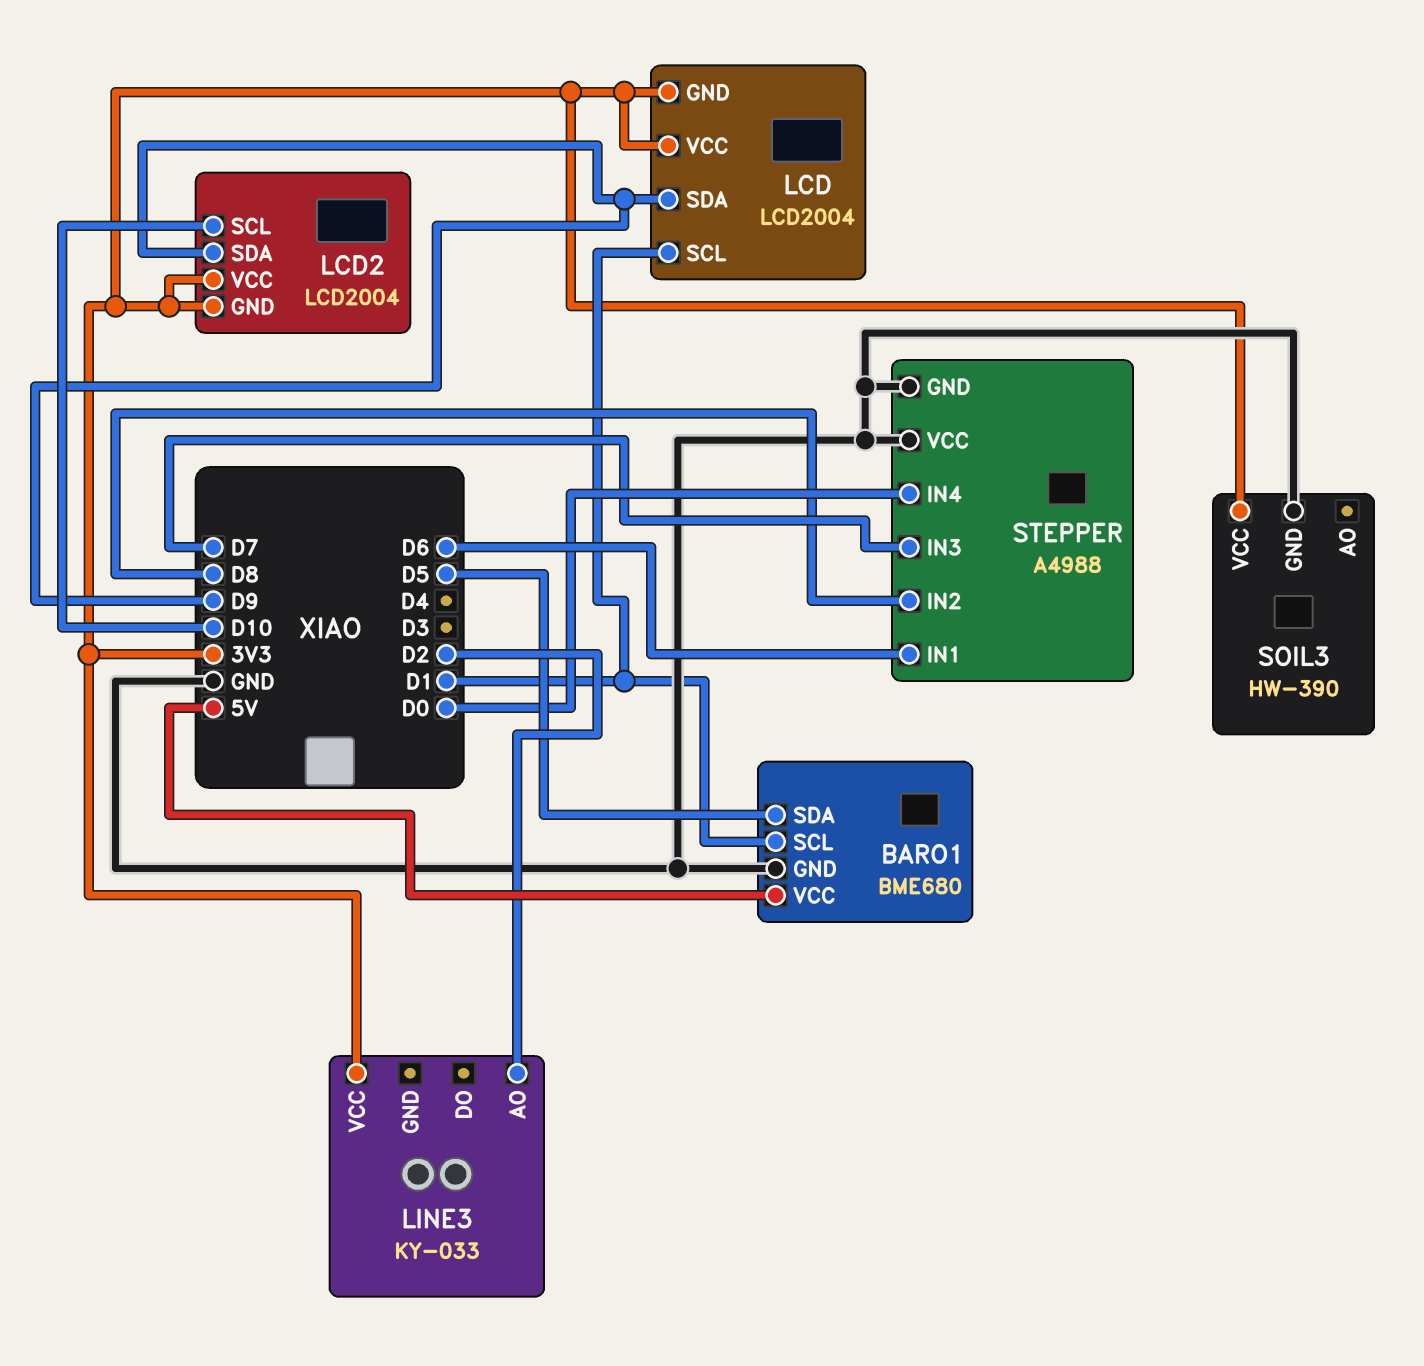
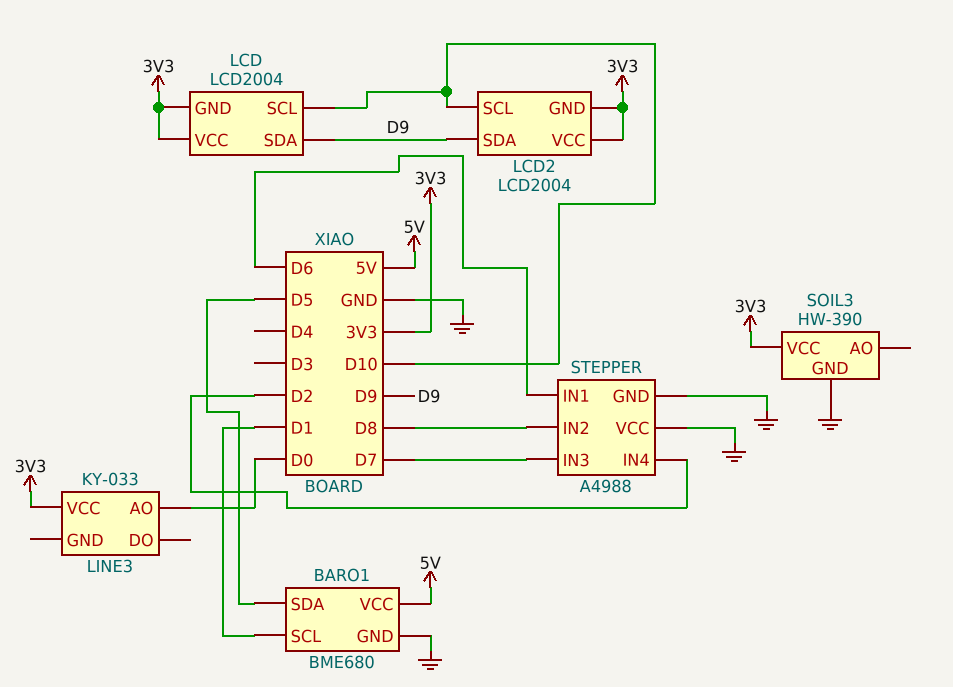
LCD pin SCL: D1 -> D10
LINE3 pin AO: D2 -> D0
STEPPER pin IN4: D0 -> D2

